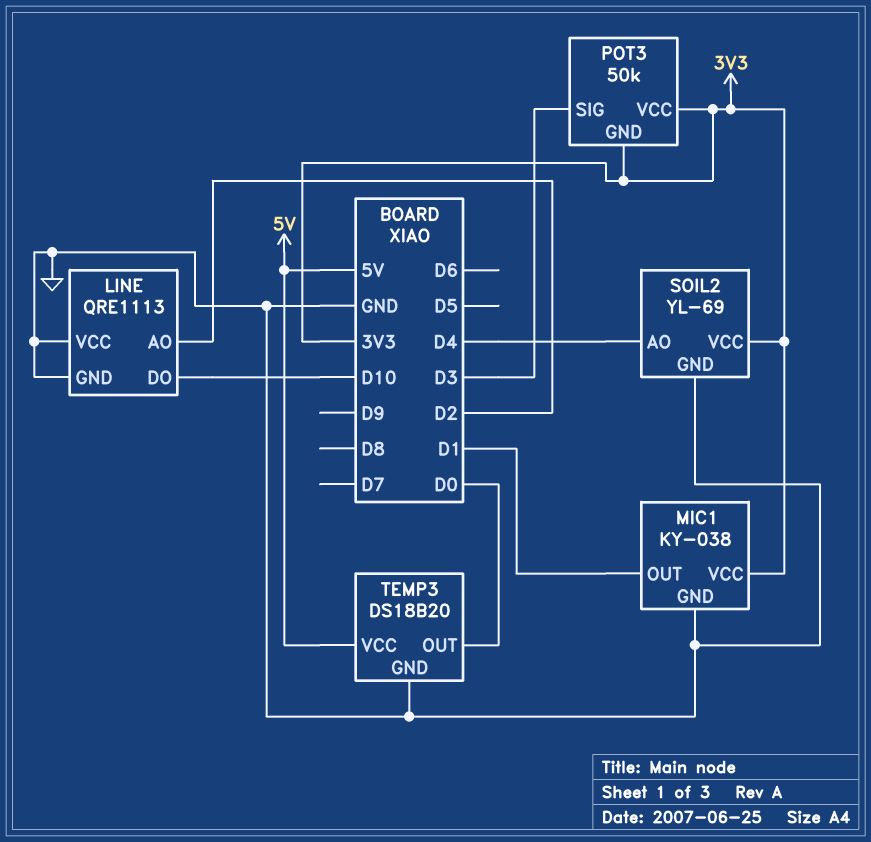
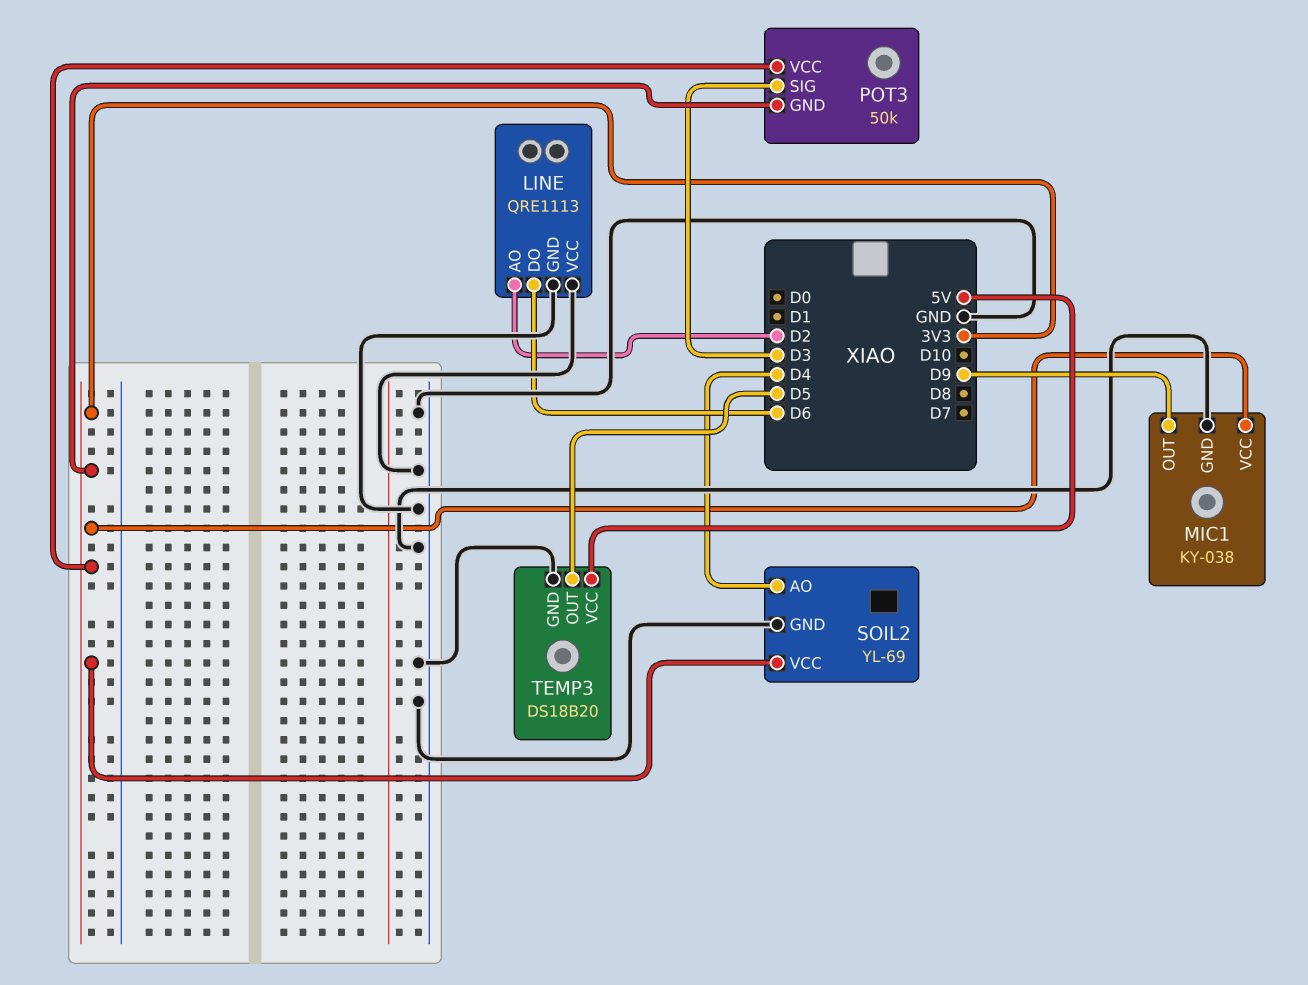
LINE pin DO: D10 -> D6
MIC1 pin OUT: D1 -> D9
TEMP3 pin OUT: D0 -> D5

